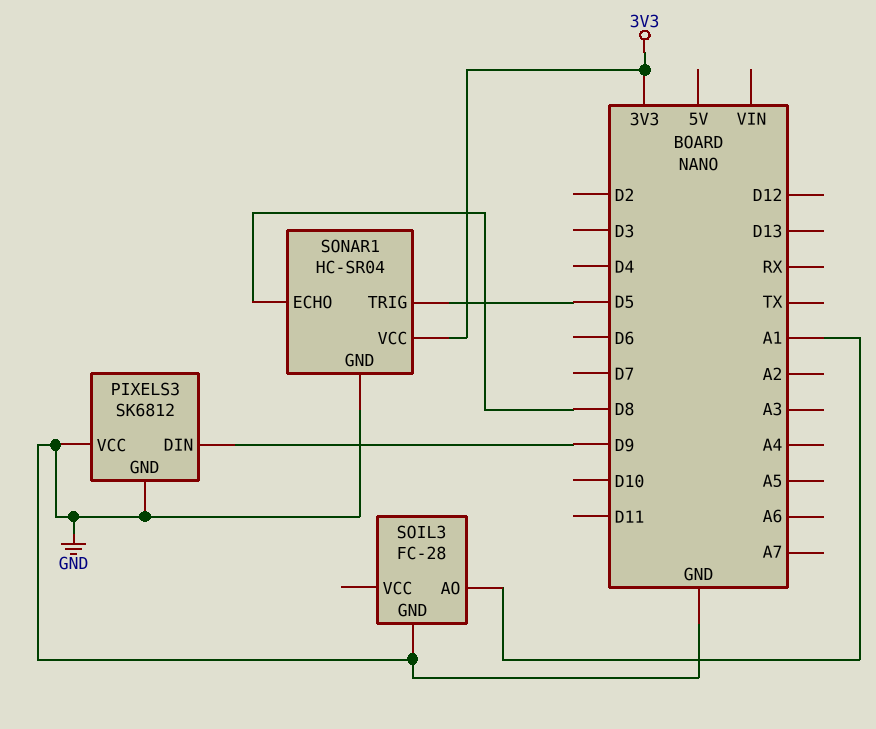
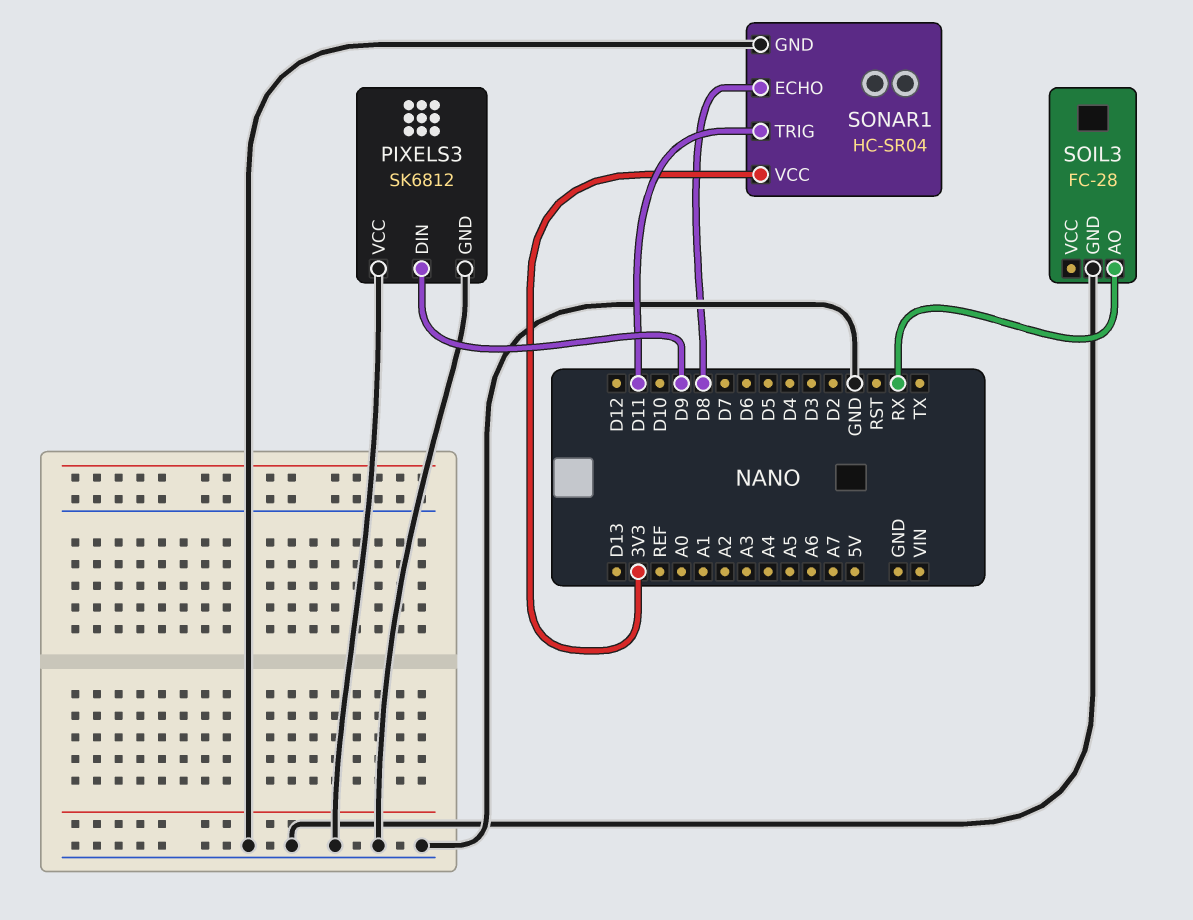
SOIL3 pin AO: A1 -> RX
SONAR1 pin TRIG: D5 -> D11

